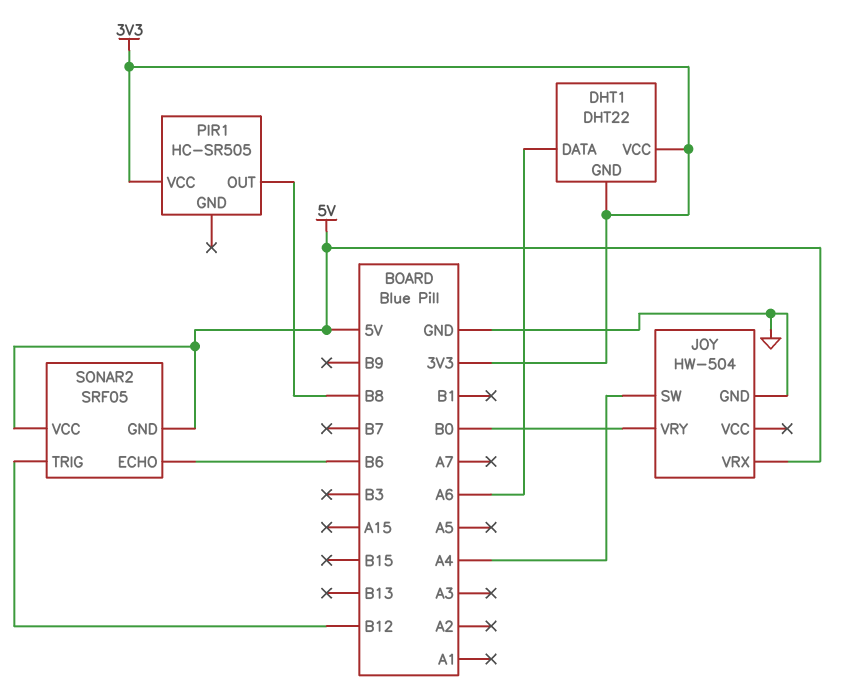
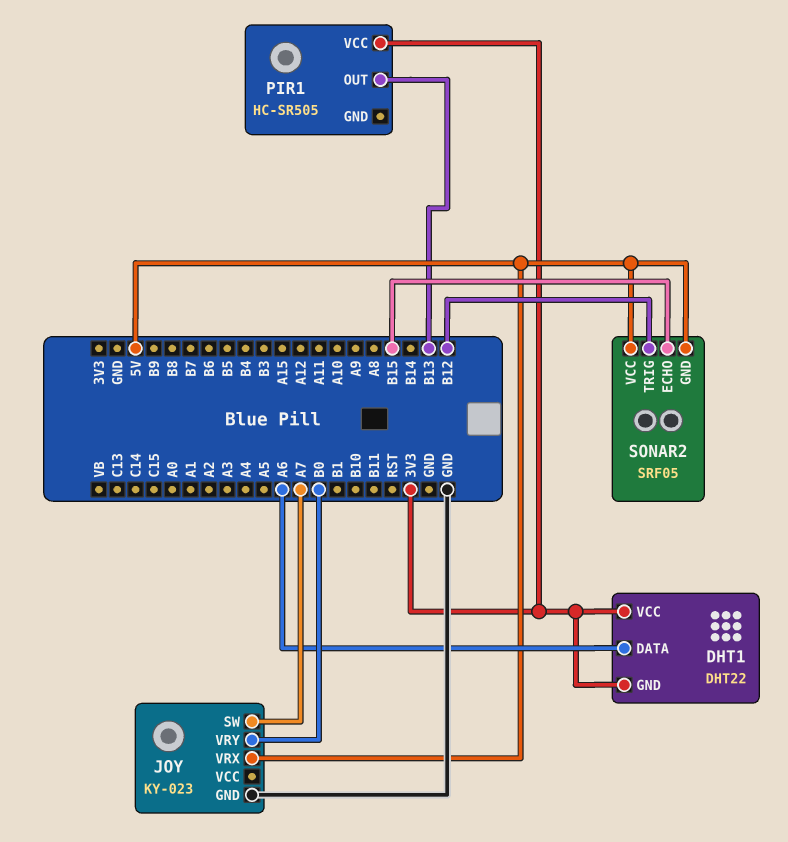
JOY: HW-504 -> KY-023
JOY pin SW: A4 -> A7
PIR1 pin OUT: B8 -> B13
SONAR2 pin ECHO: B6 -> B15

